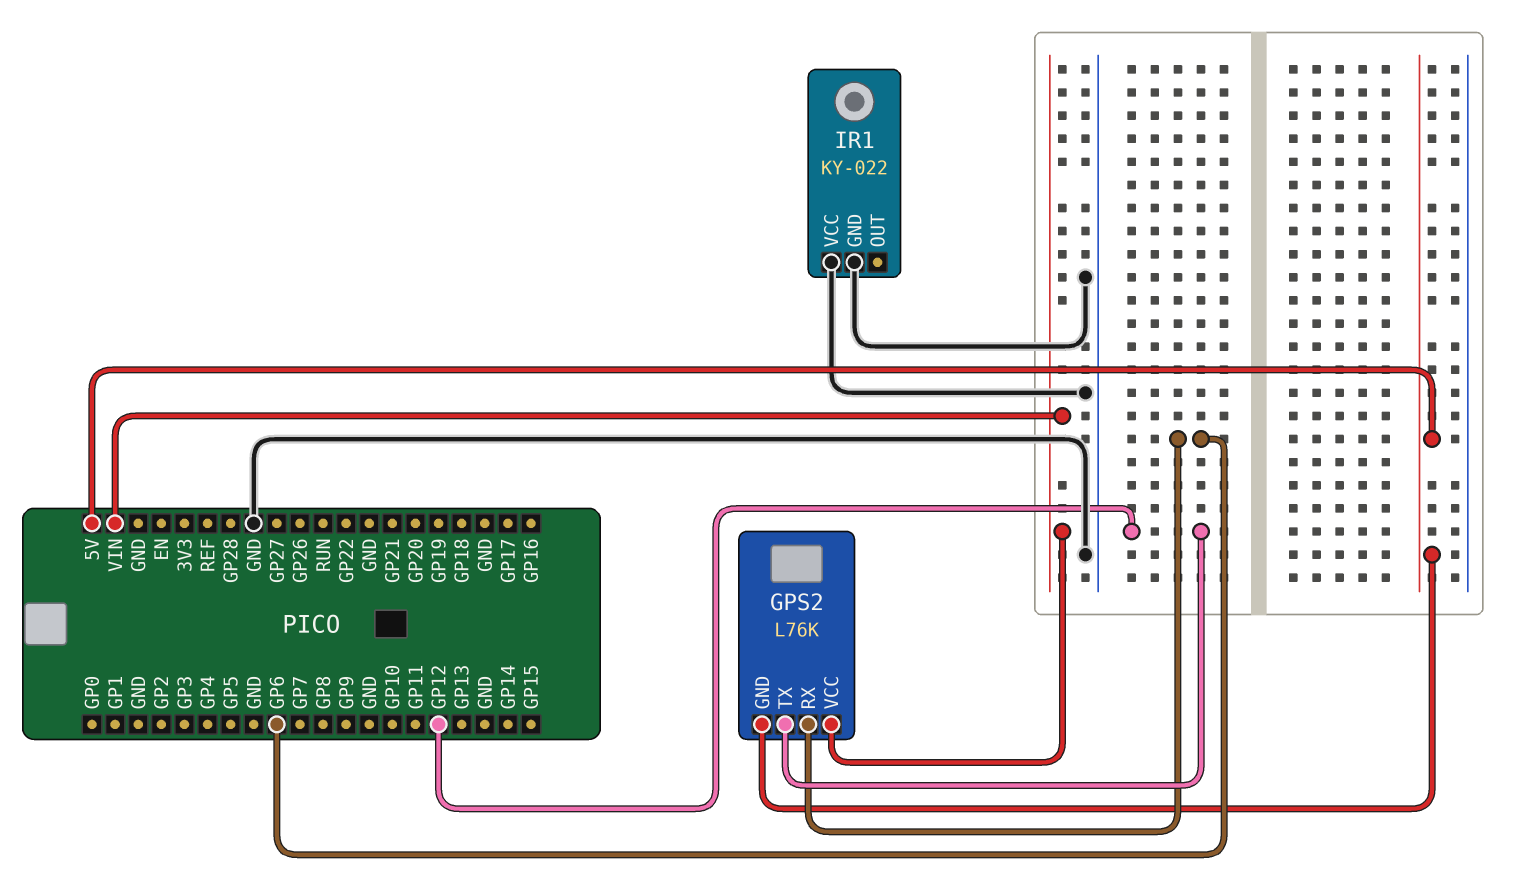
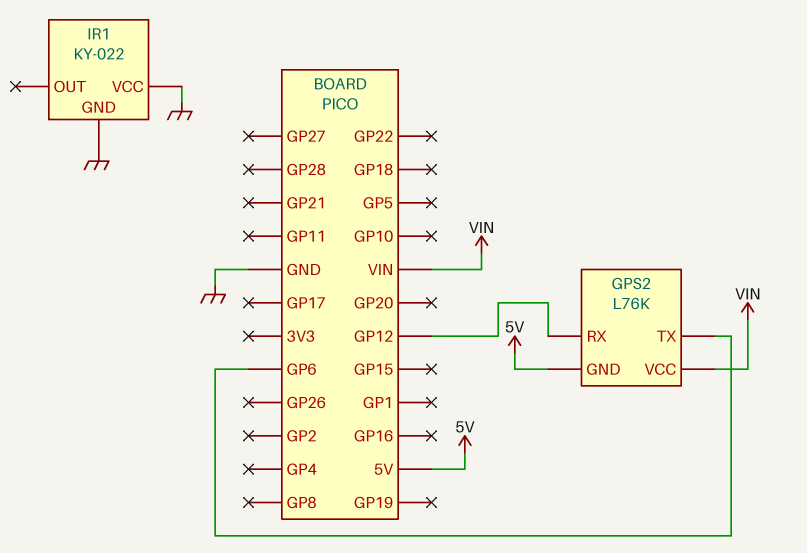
GPS2 pin RX: GP6 -> GP12
GPS2 pin TX: GP12 -> GP6

